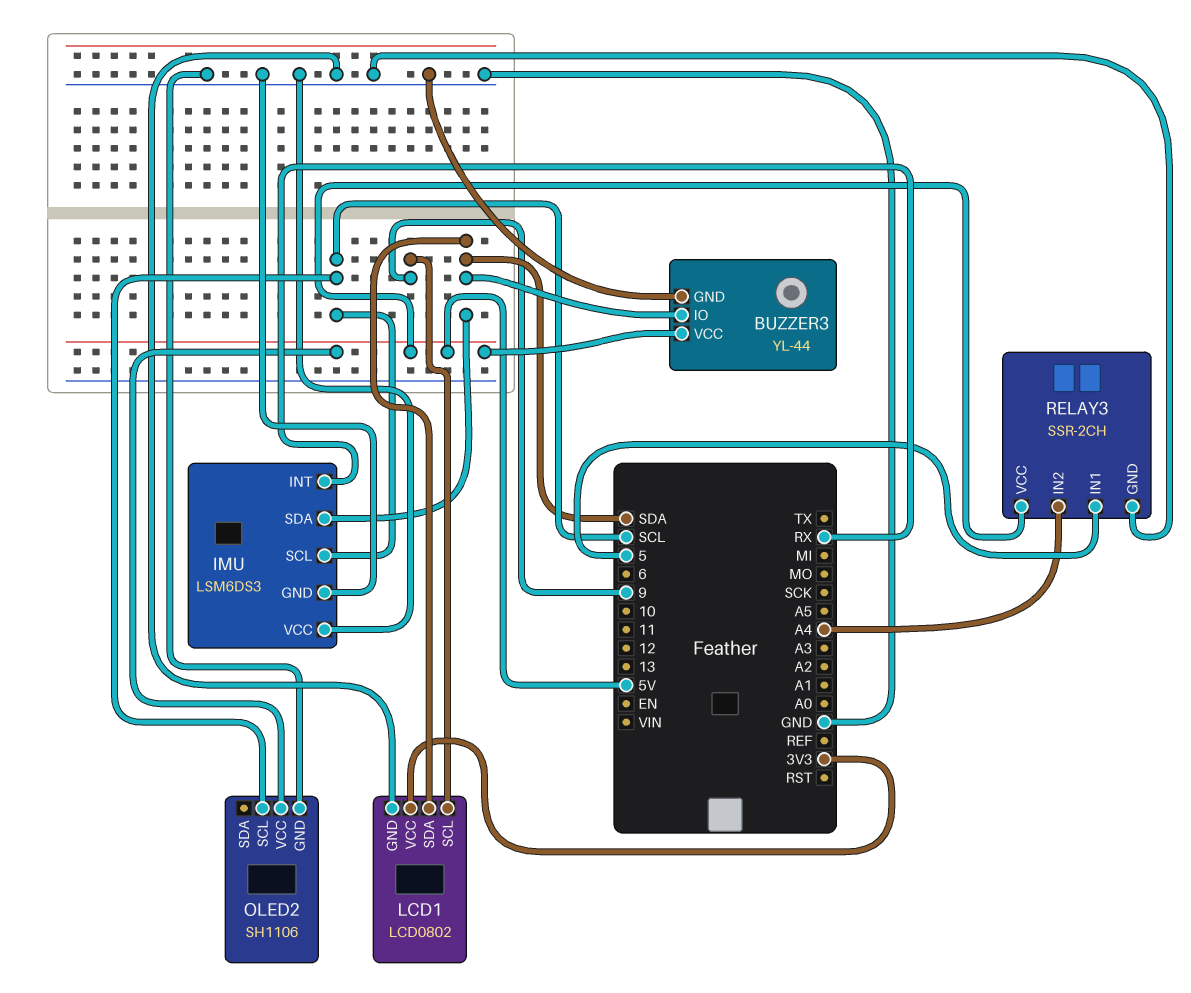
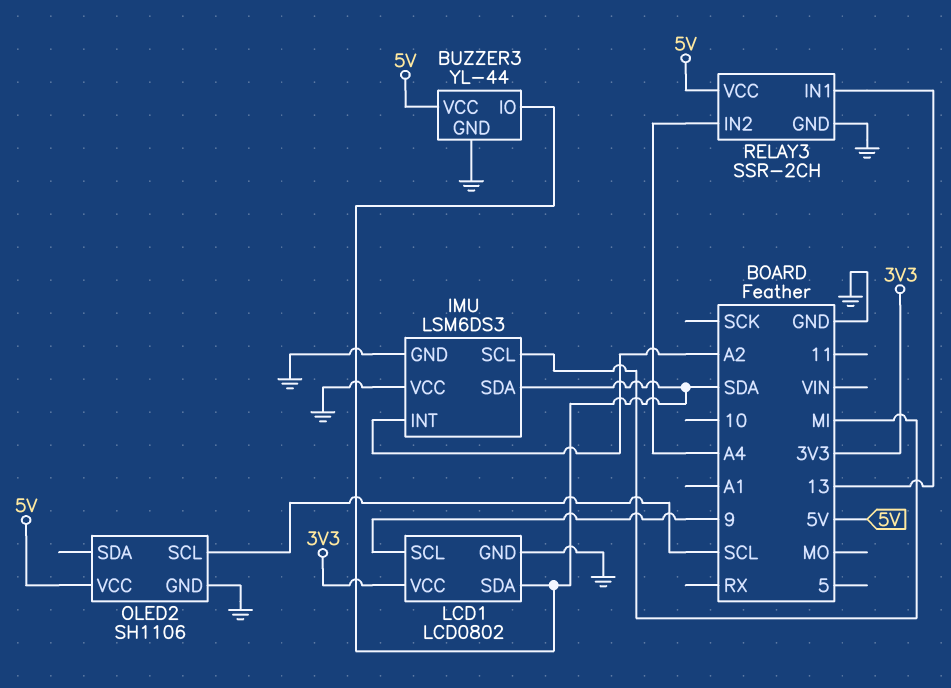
IMU pin INT: RX -> A2
IMU pin SCL: SCL -> MI
RELAY3 pin IN1: 5 -> 13

